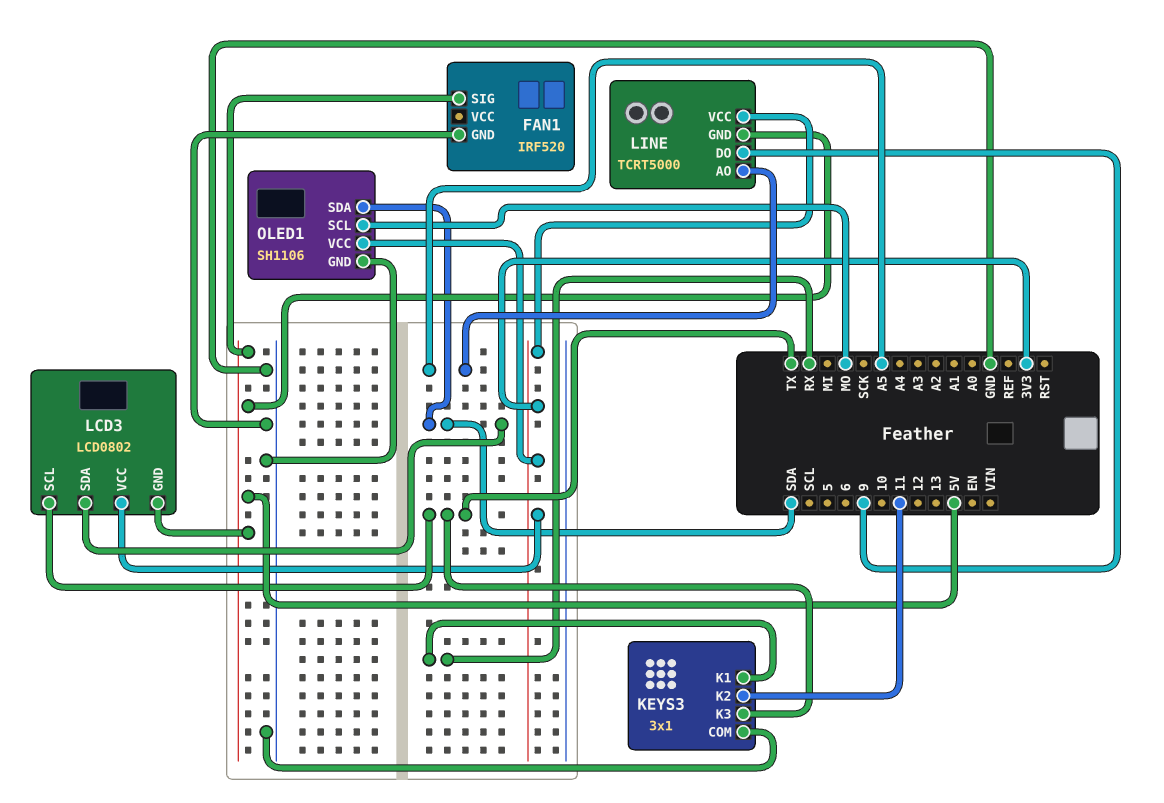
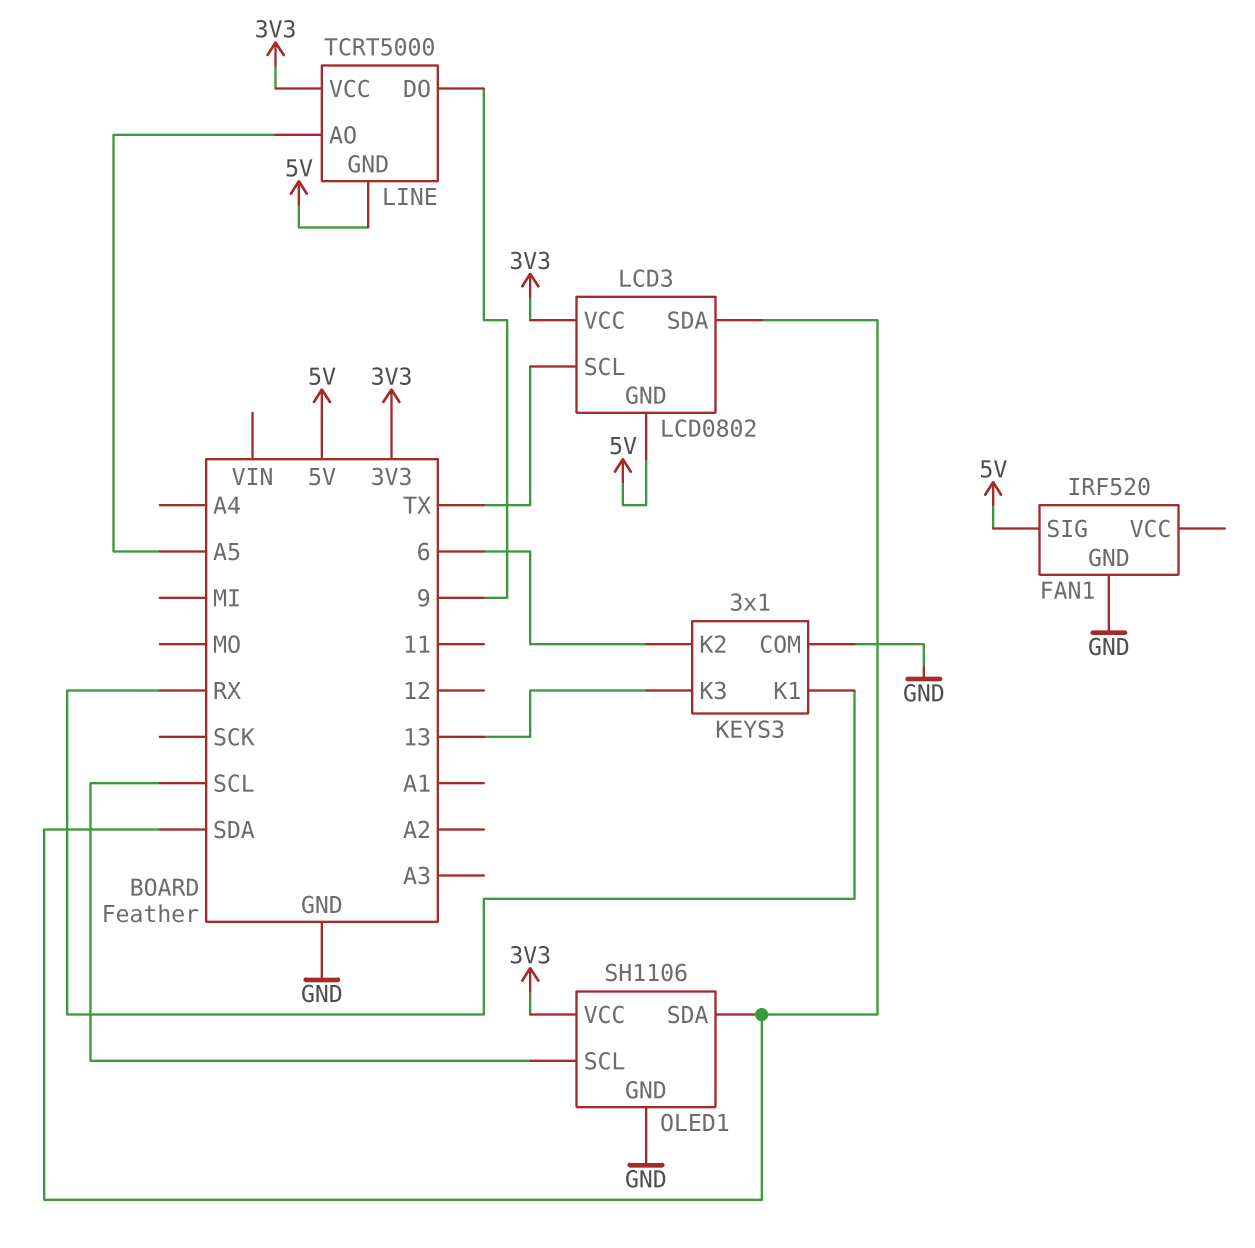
KEYS3 pin K2: 11 -> 6
KEYS3 pin K3: TX -> 13
OLED1 pin SCL: MO -> SCL

